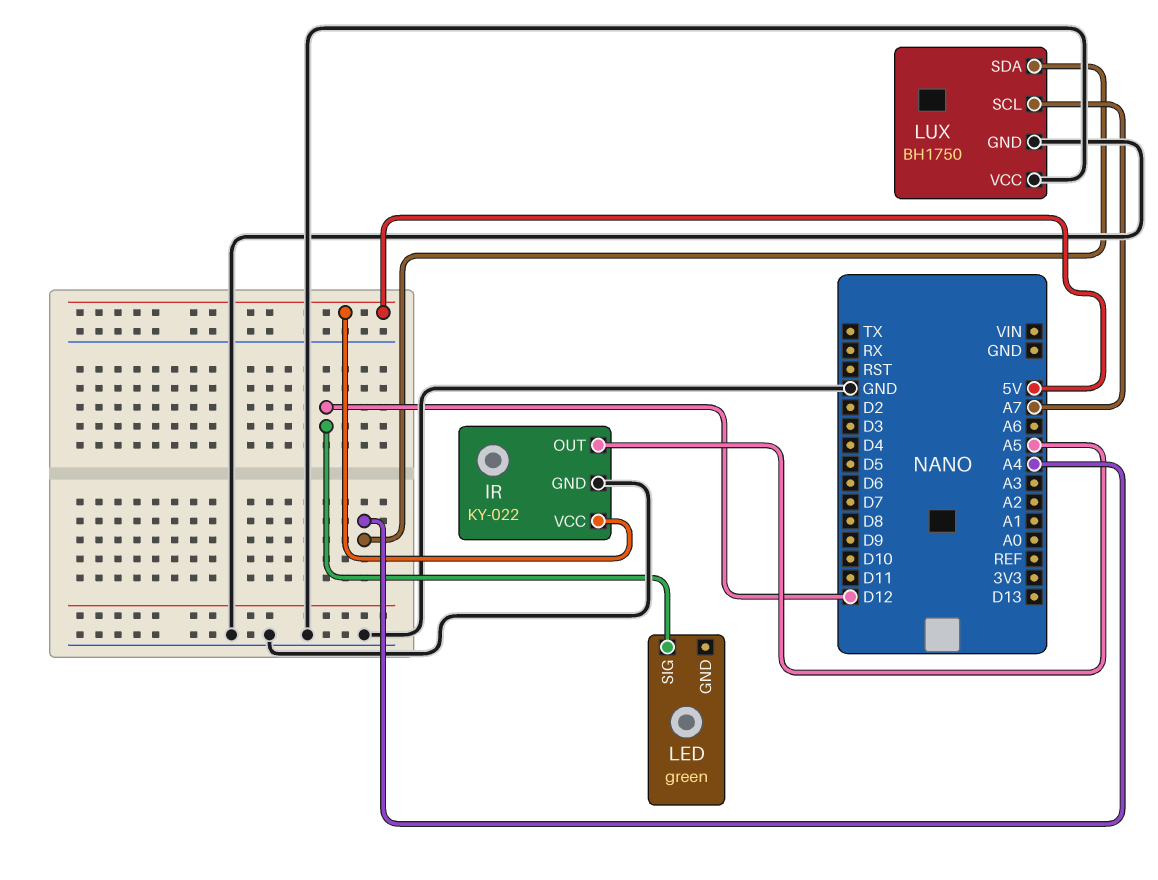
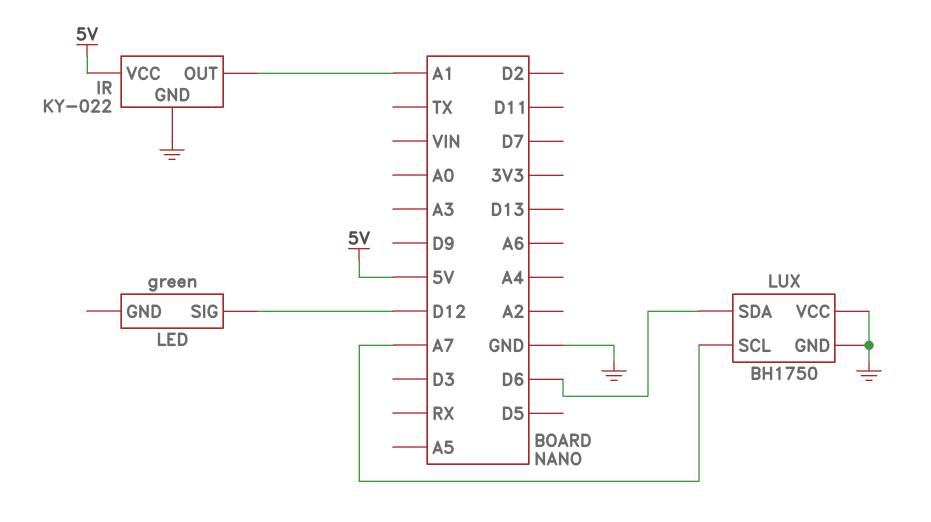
IR pin OUT: A5 -> A1
LUX pin SDA: A4 -> D6

